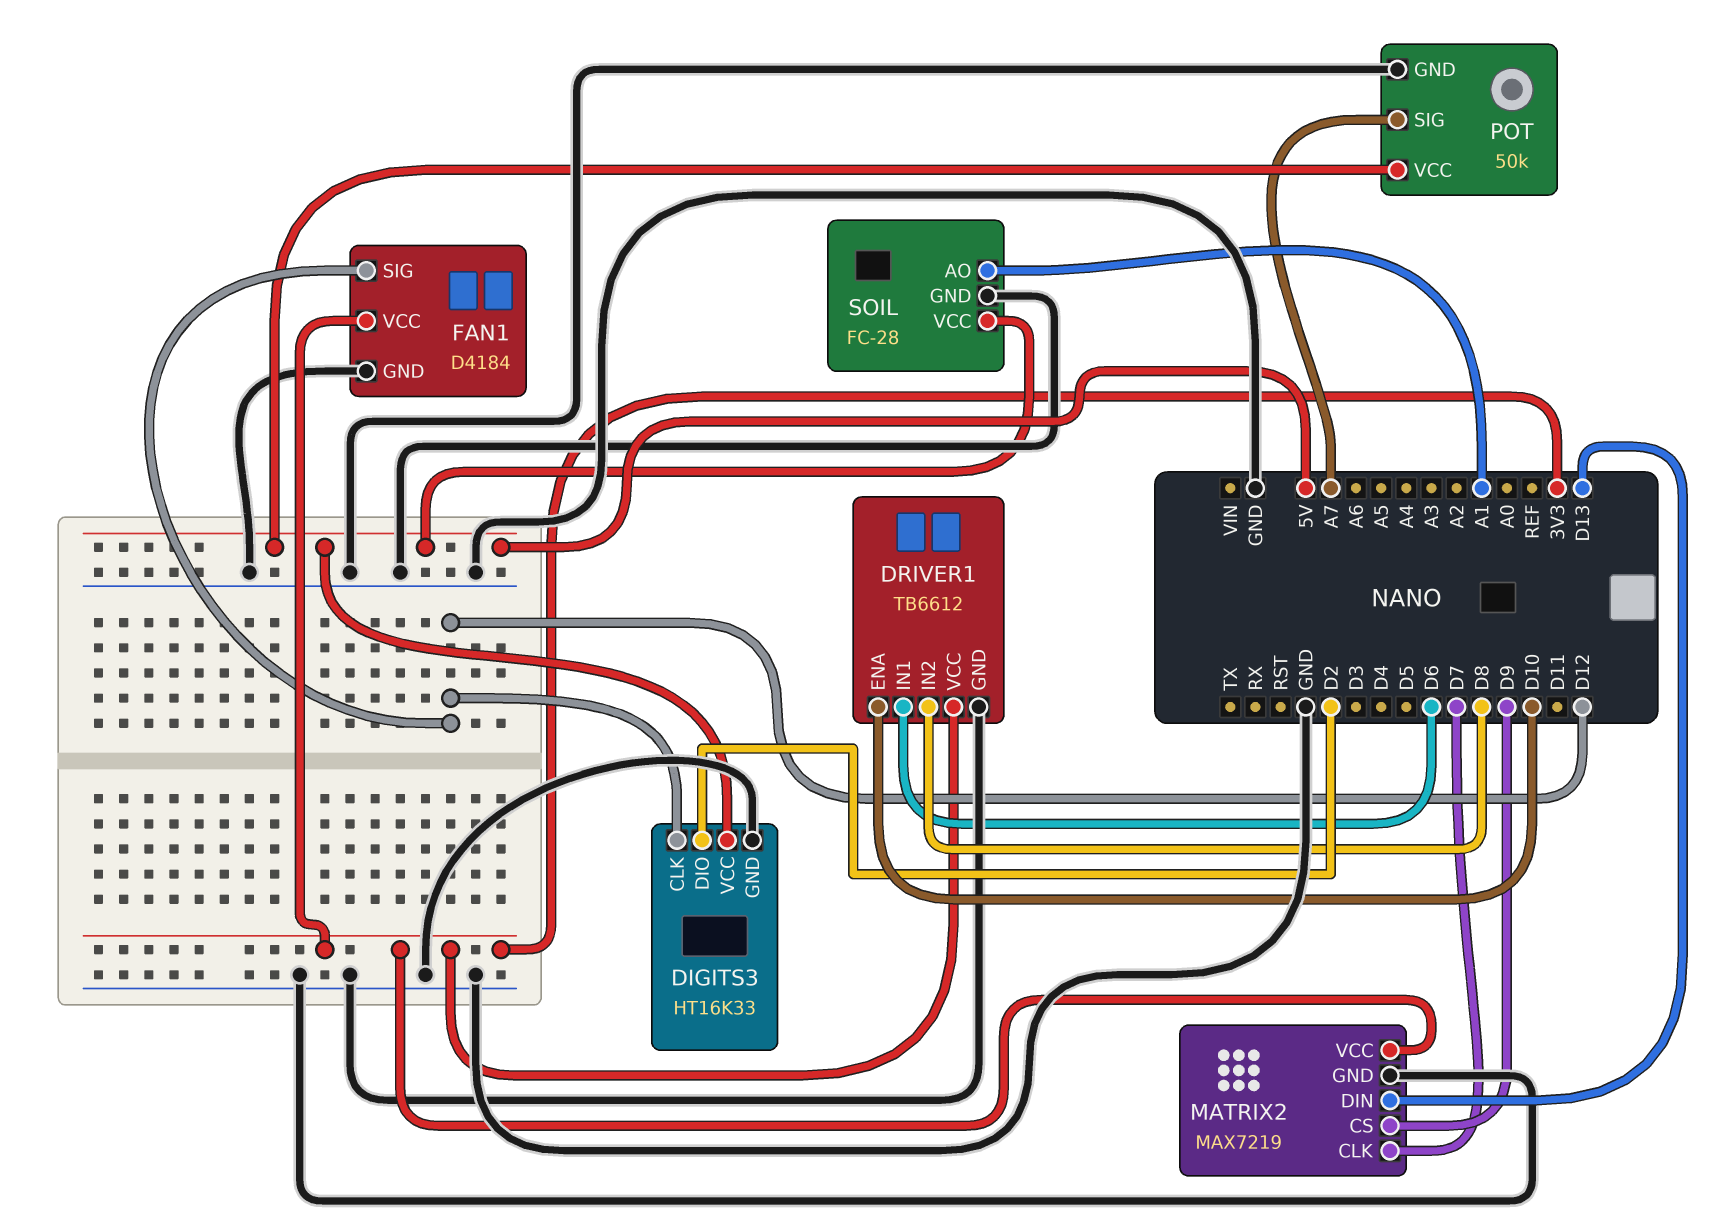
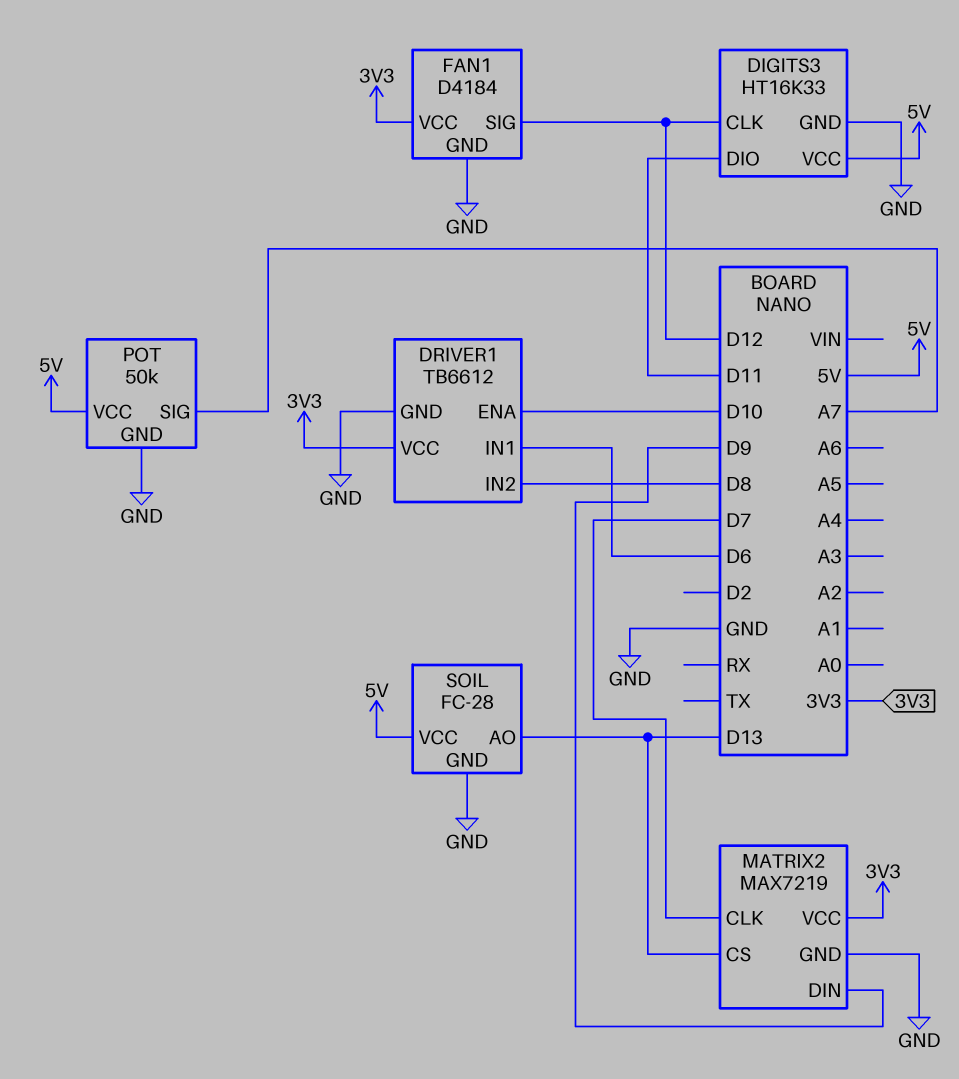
DIGITS3 pin DIO: D2 -> D11
MATRIX2 pin CS: D9 -> D13
MATRIX2 pin DIN: D13 -> D9
SOIL pin AO: A1 -> D13

